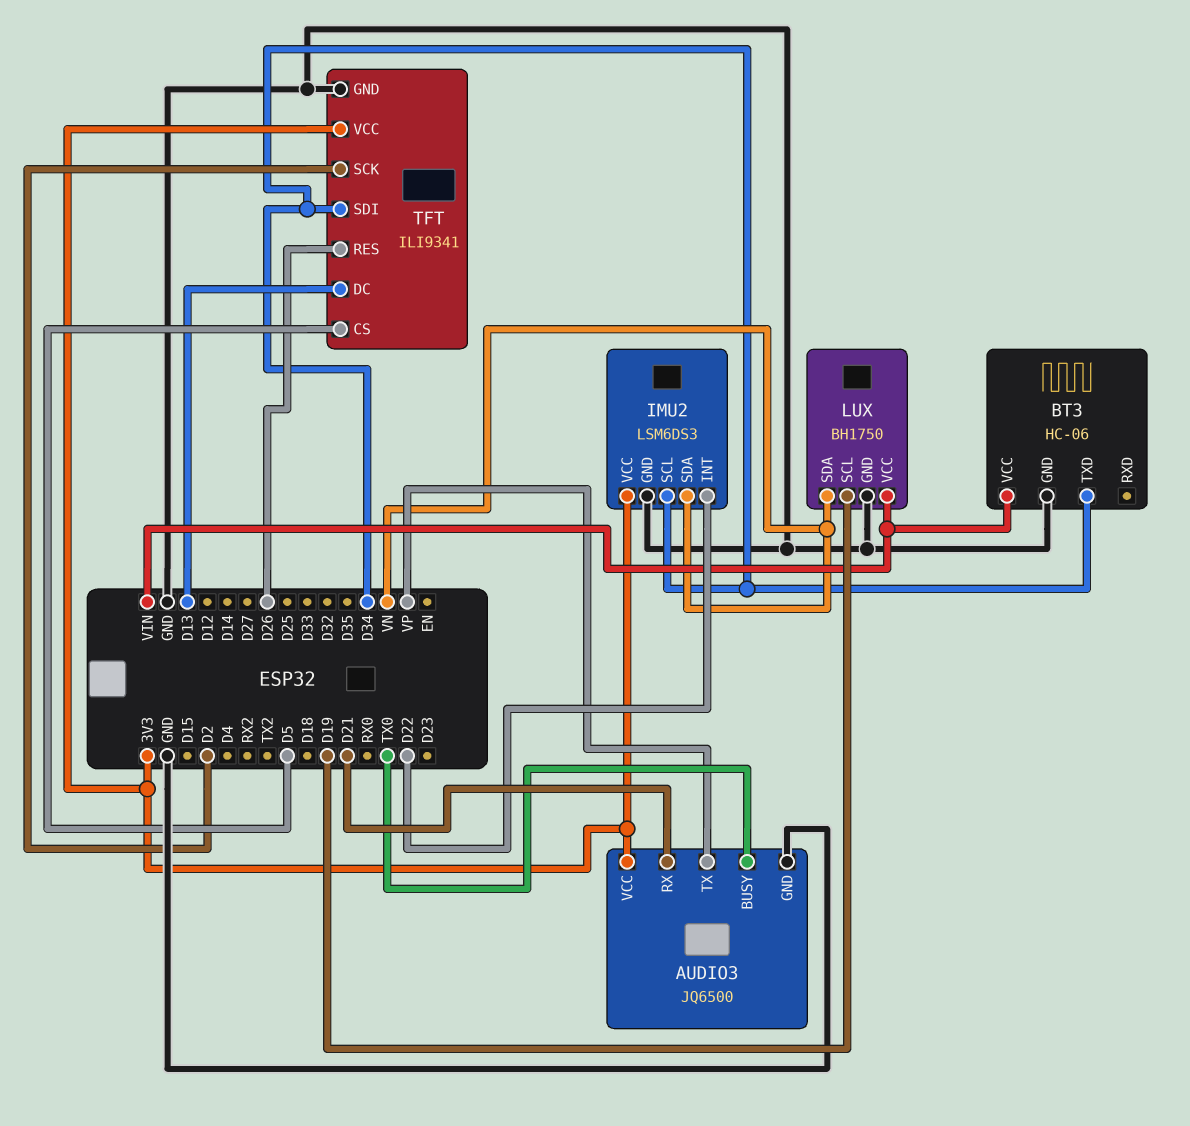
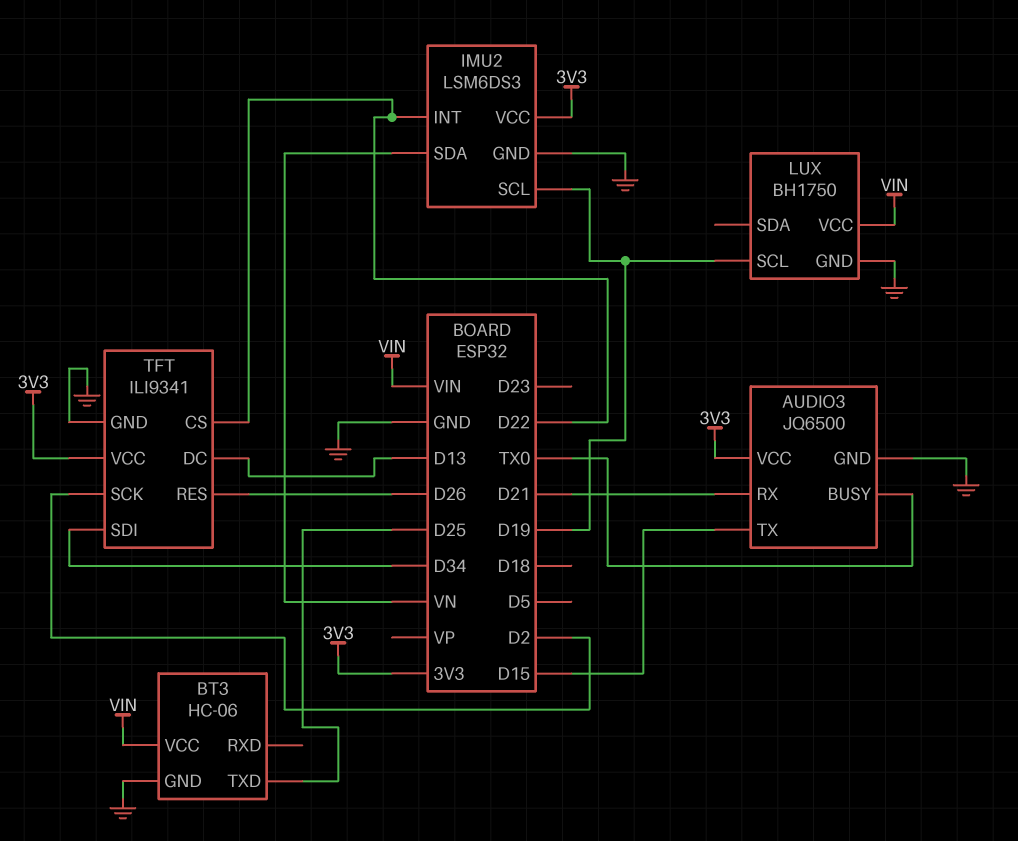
AUDIO3 pin TX: VP -> D15
BT3 pin TXD: D34 -> D25
IMU2 pin SCL: D34 -> D19
LUX pin SDA: VN -> none
TFT pin CS: D5 -> D22

